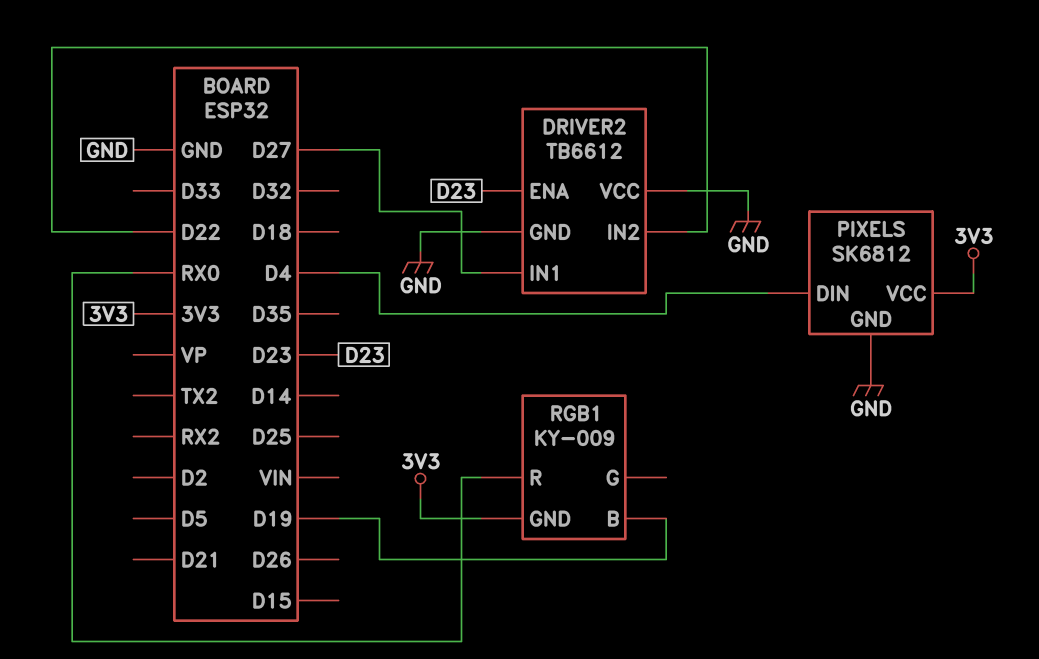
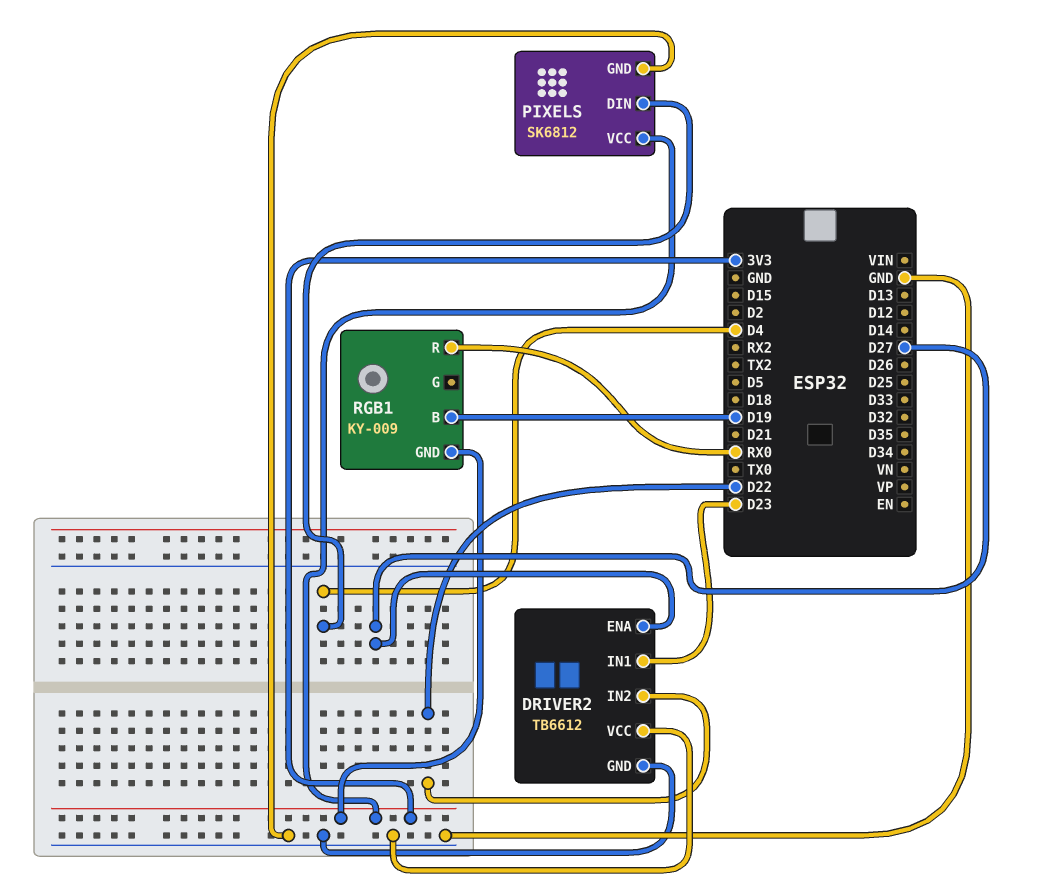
DRIVER2 pin ENA: D23 -> D27
DRIVER2 pin IN1: D27 -> D23

